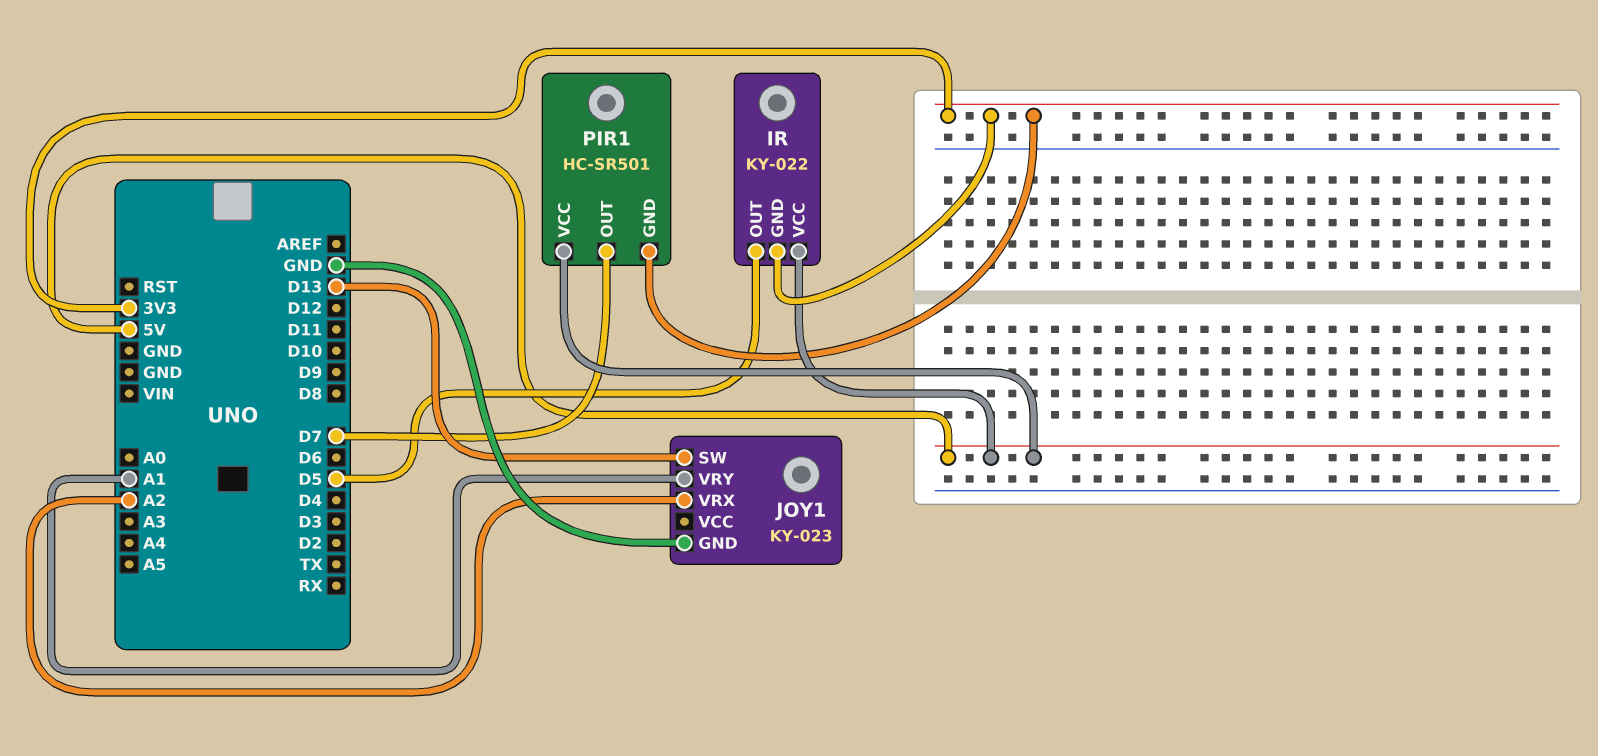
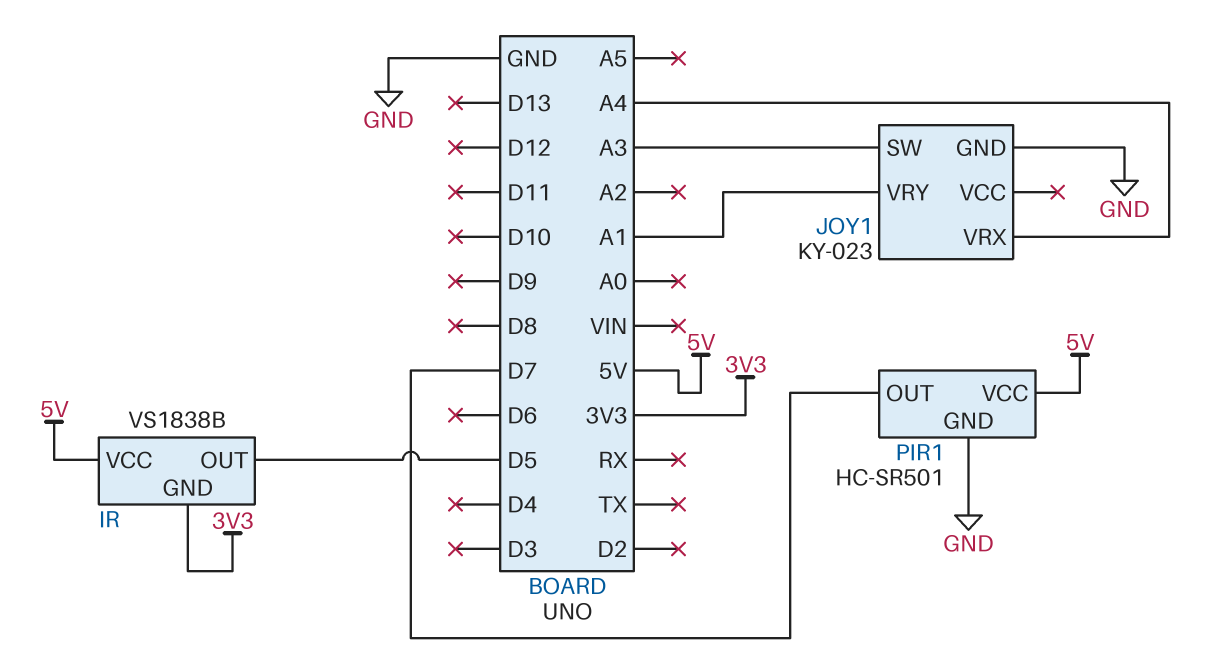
IR: KY-022 -> VS1838B
JOY1 pin SW: D13 -> A3
JOY1 pin VRX: A2 -> A4
PIR1 pin GND: 3V3 -> GND

